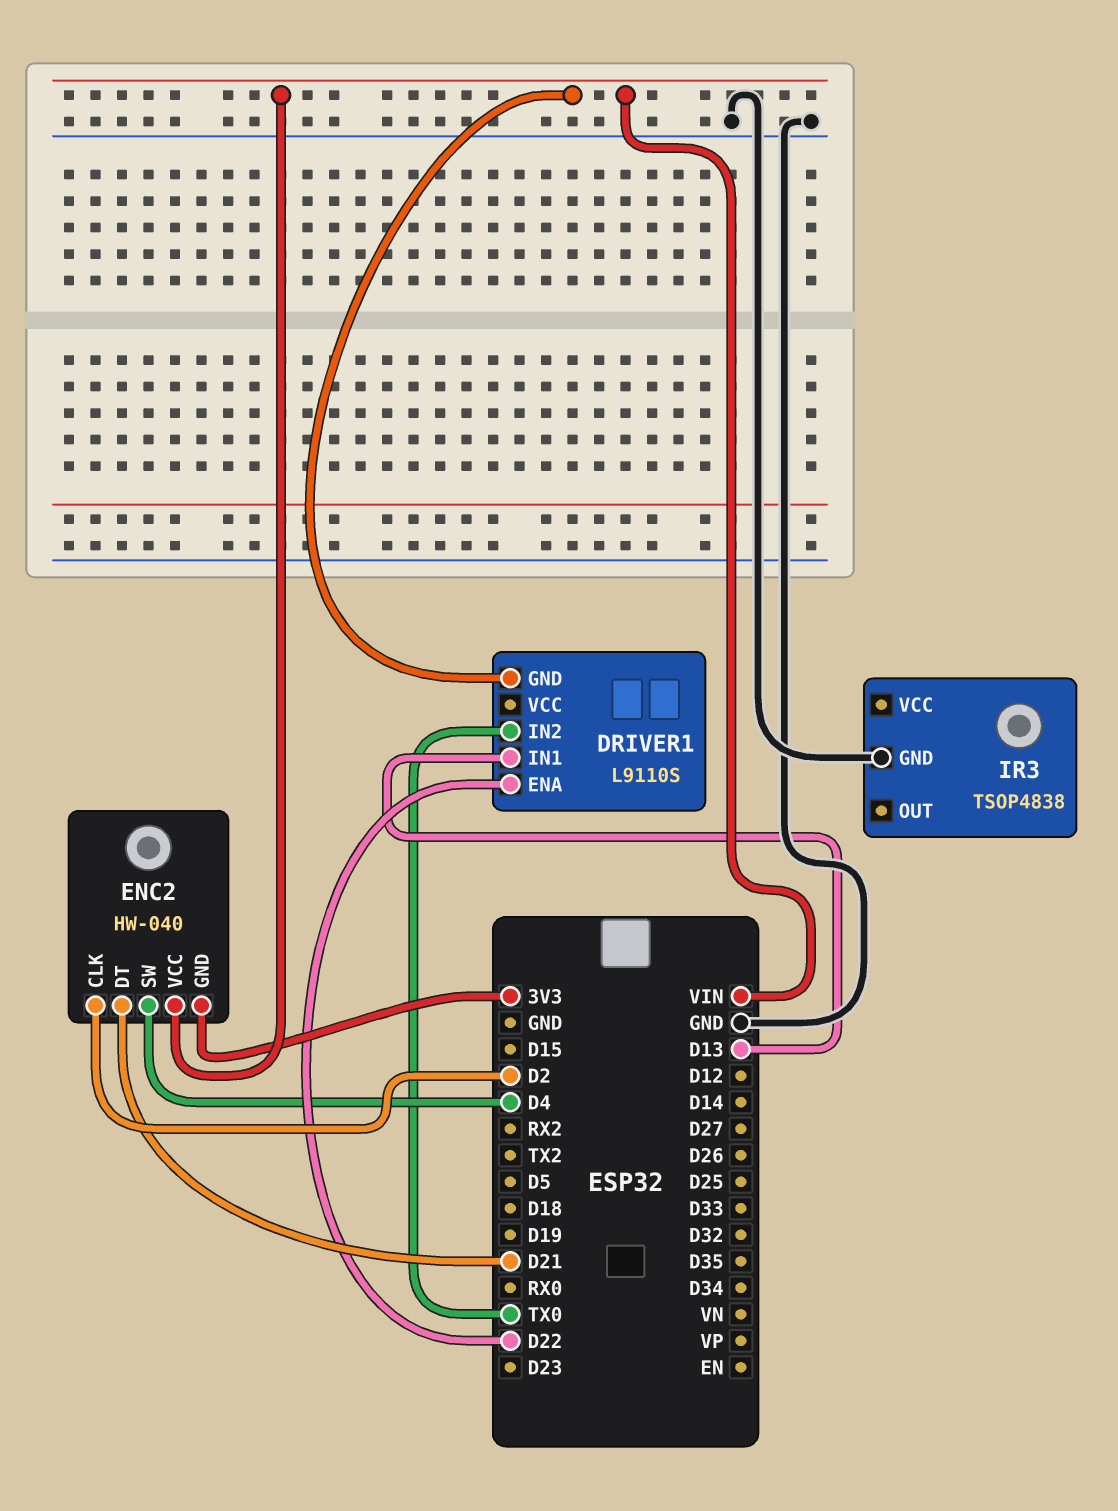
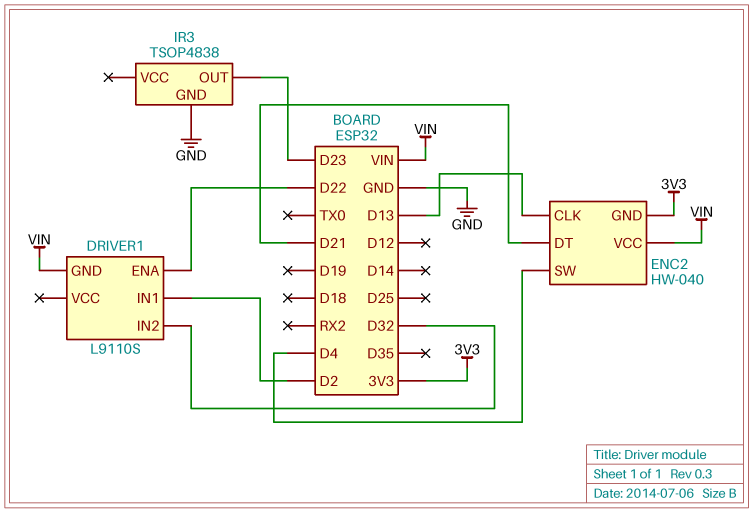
DRIVER1 pin IN1: D13 -> D2
DRIVER1 pin IN2: TX0 -> D32
ENC2 pin CLK: D2 -> D13
IR3 pin OUT: none -> D23

